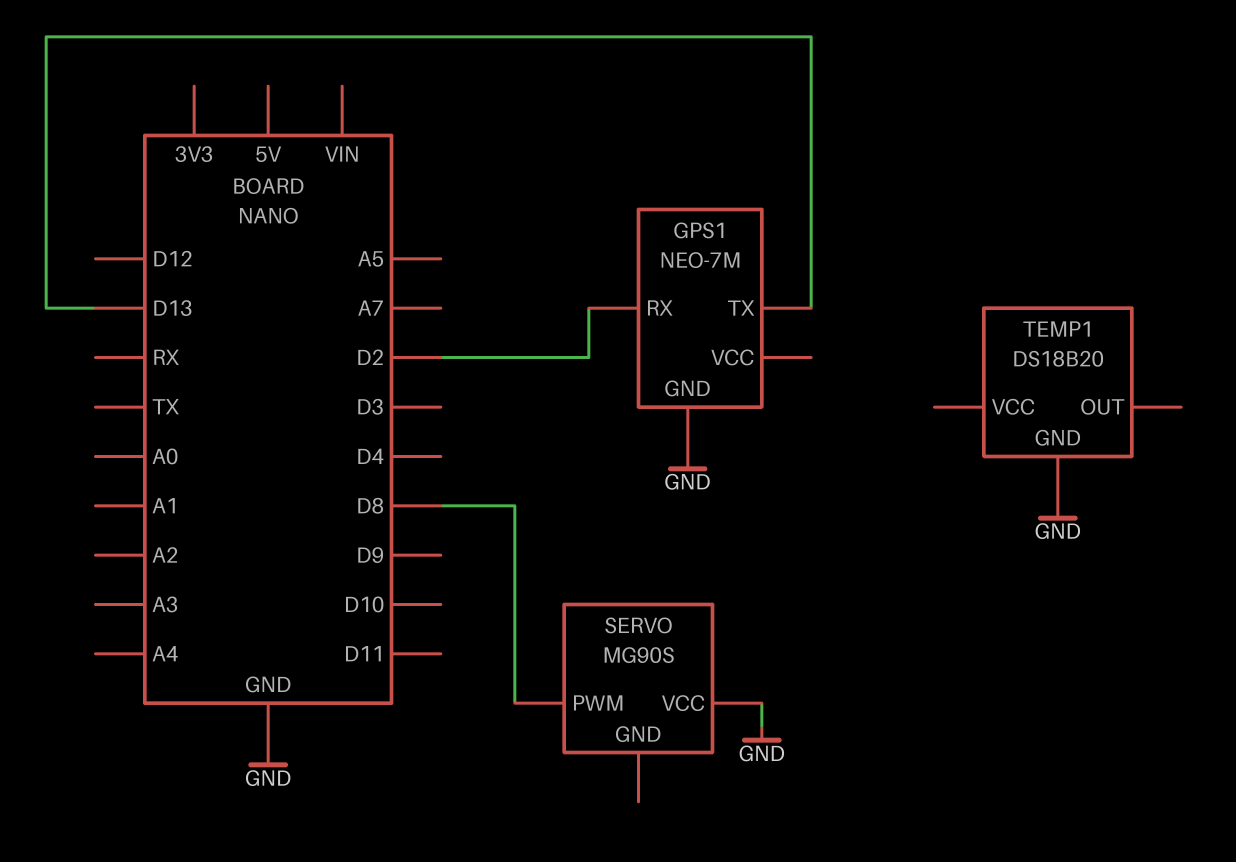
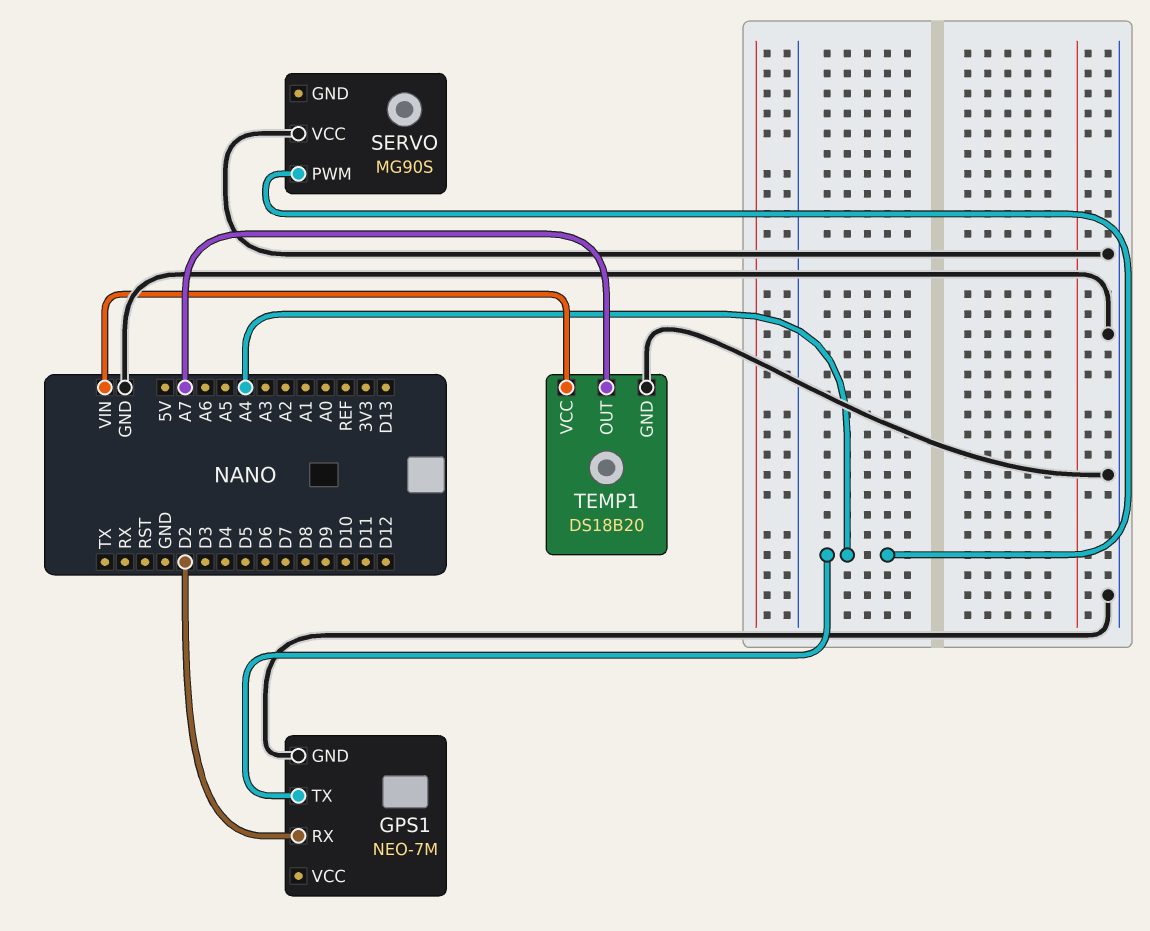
GPS1 pin TX: D13 -> A4
SERVO pin PWM: D8 -> A4
TEMP1 pin OUT: none -> A7
TEMP1 pin VCC: none -> VIN

